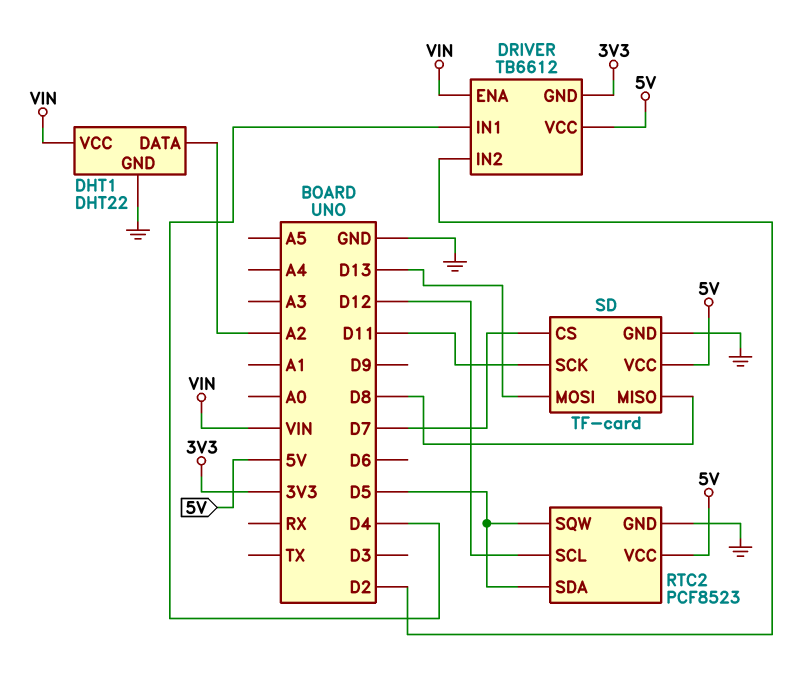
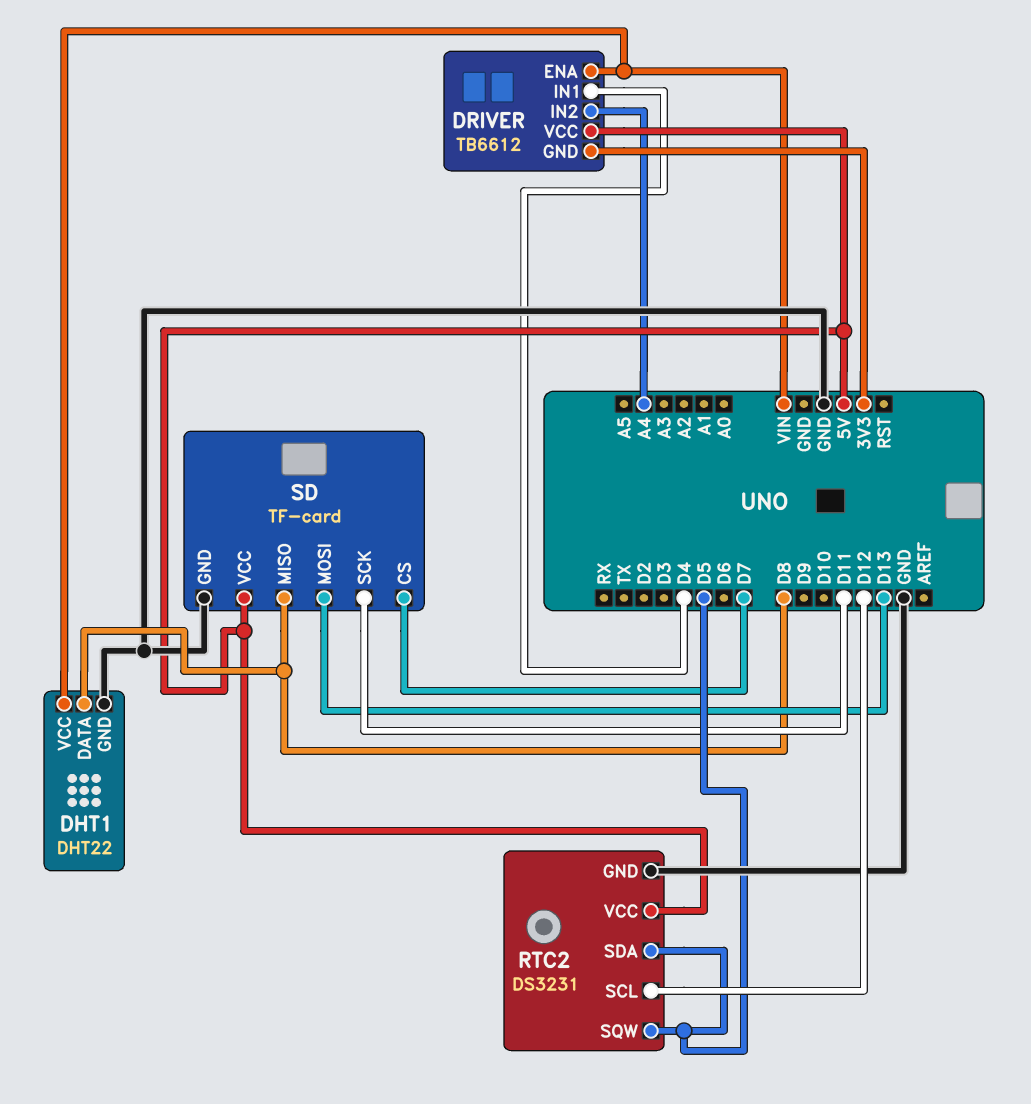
DHT1 pin DATA: A2 -> D8
DRIVER pin IN2: D2 -> A4
RTC2: PCF8523 -> DS3231

